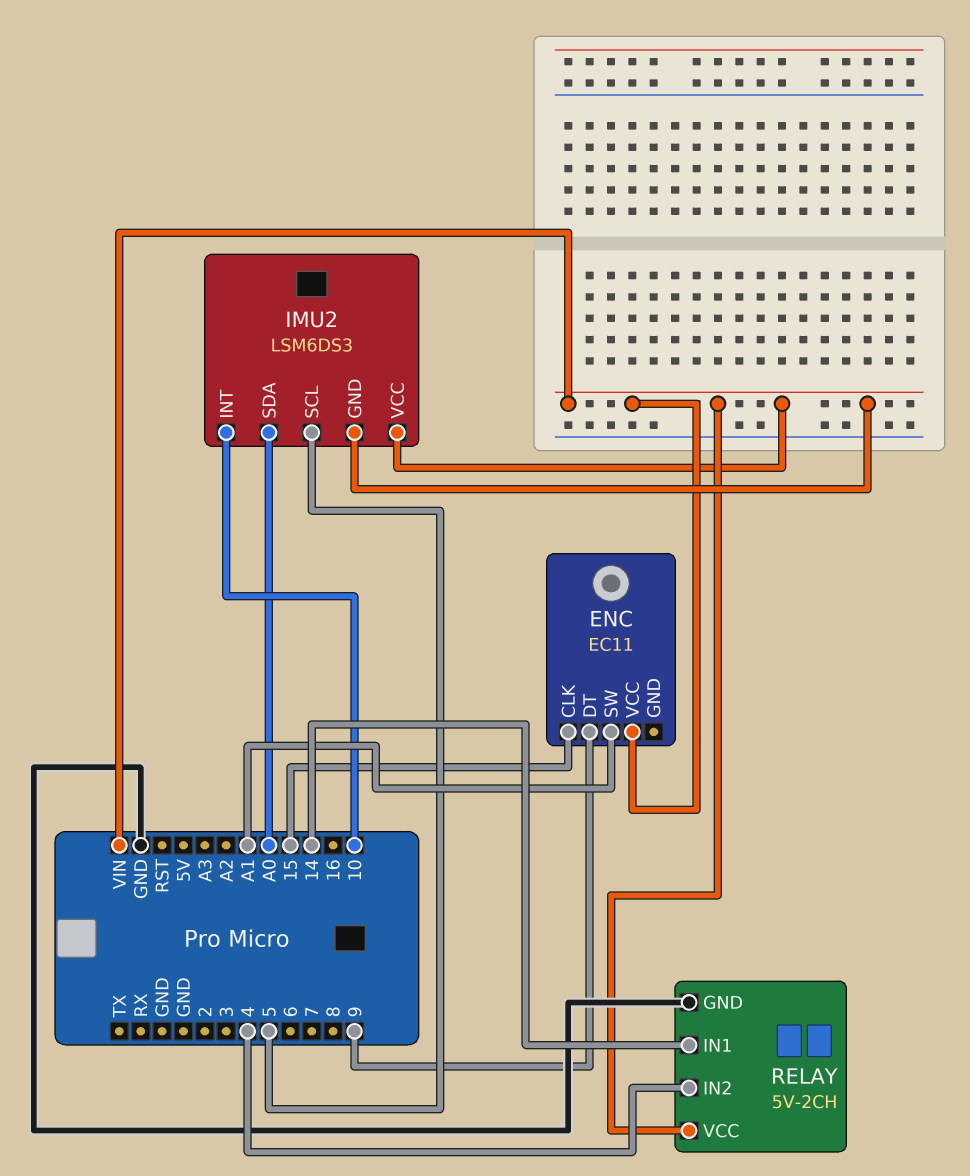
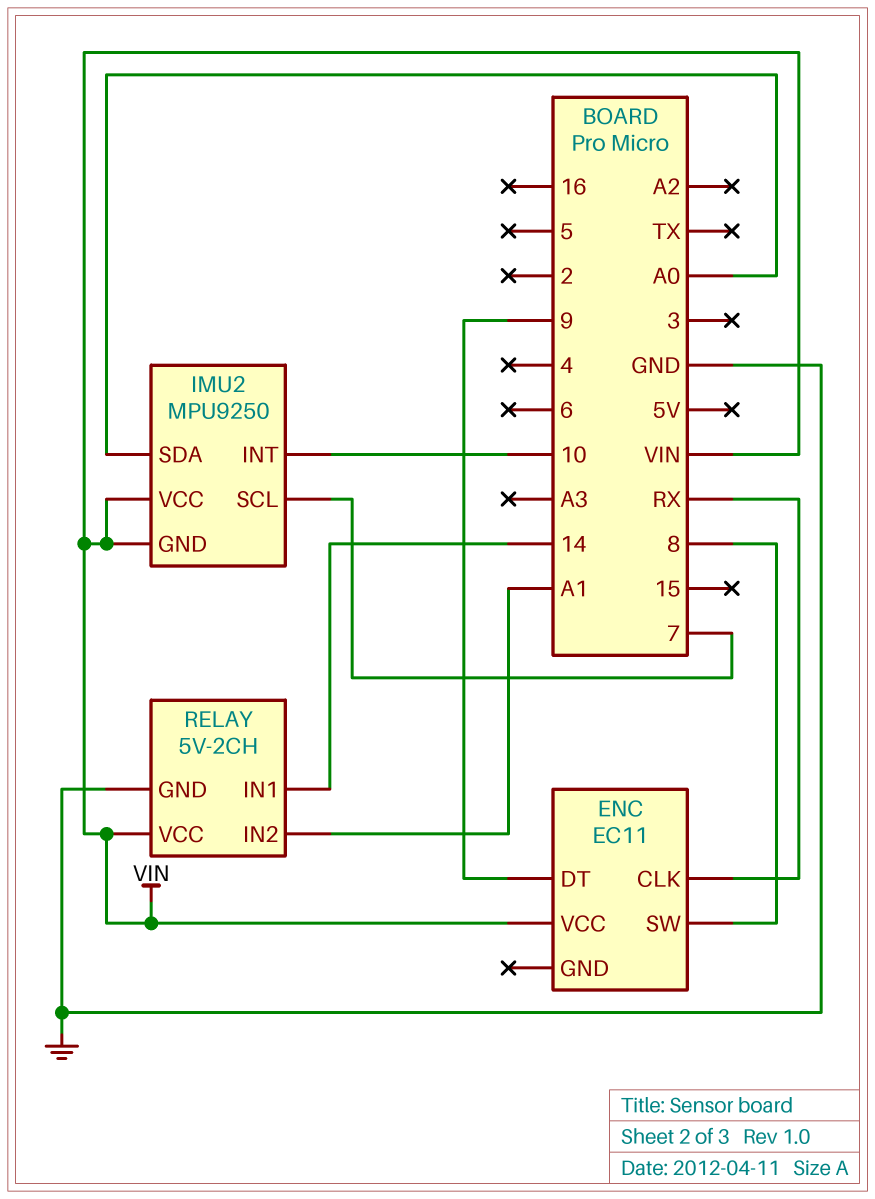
ENC pin CLK: 15 -> RX
ENC pin SW: A1 -> 8
IMU2: LSM6DS3 -> MPU9250
IMU2 pin SCL: 5 -> 7
RELAY pin IN2: 4 -> A1

